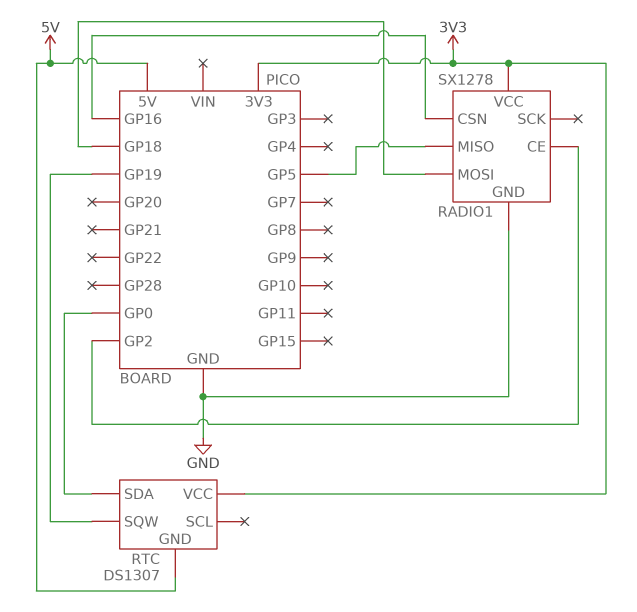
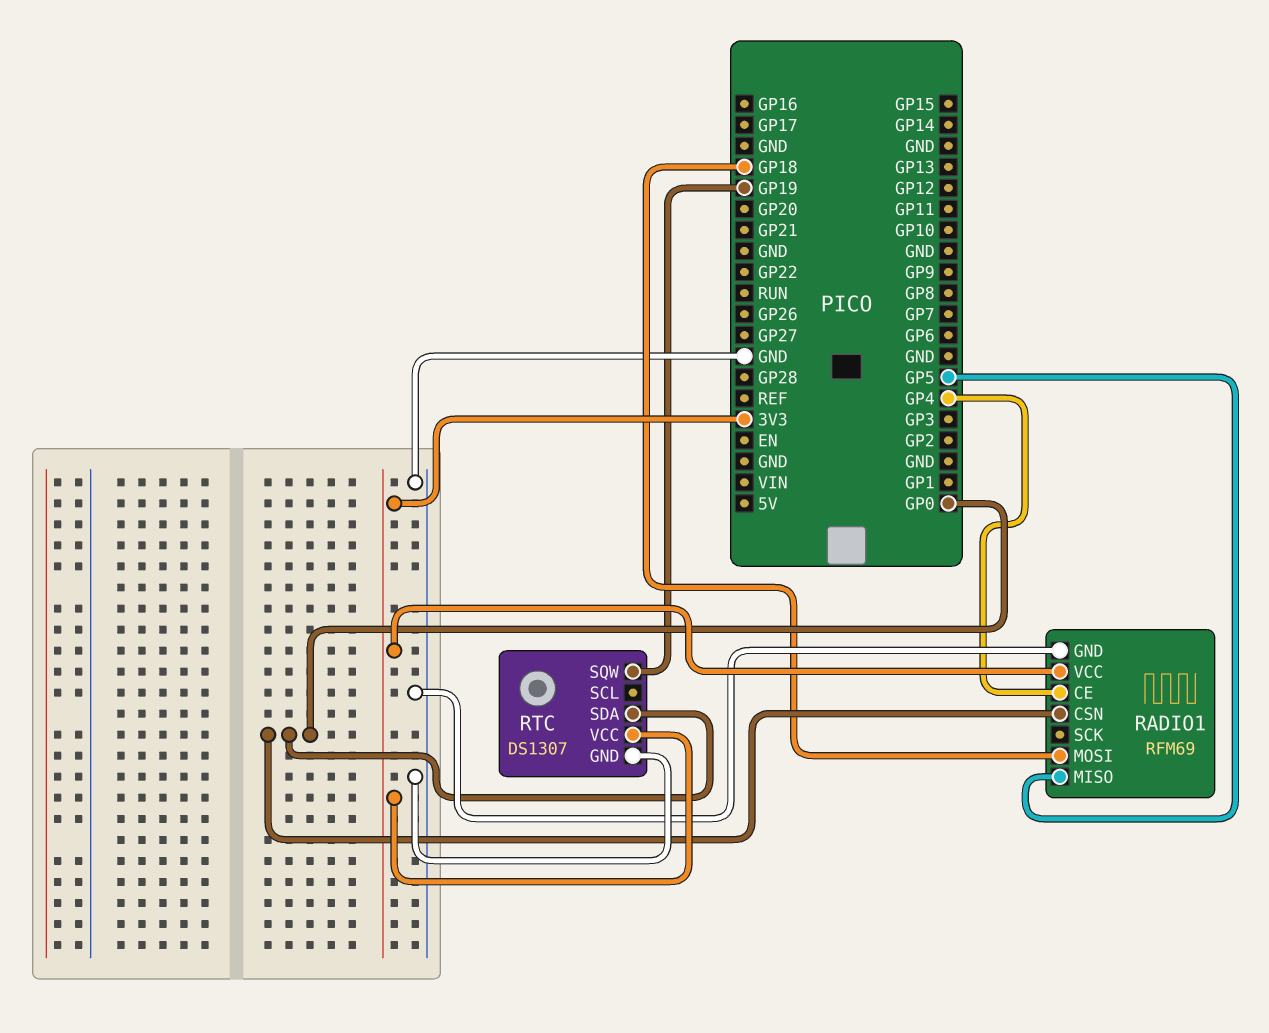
RADIO1: SX1278 -> RFM69
RADIO1 pin CE: GP2 -> GP4
RADIO1 pin CSN: GP16 -> GP0
RTC pin GND: 5V -> GND

